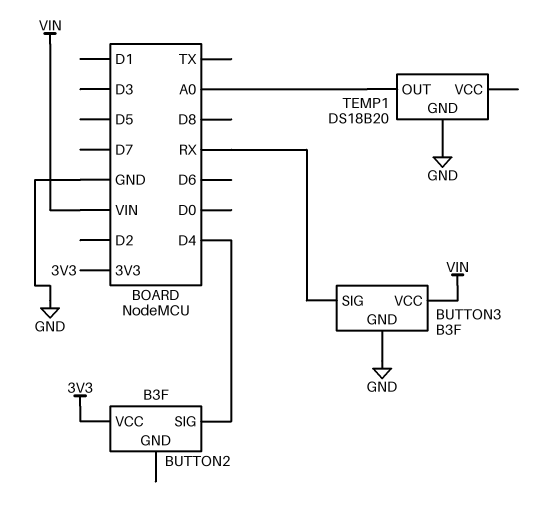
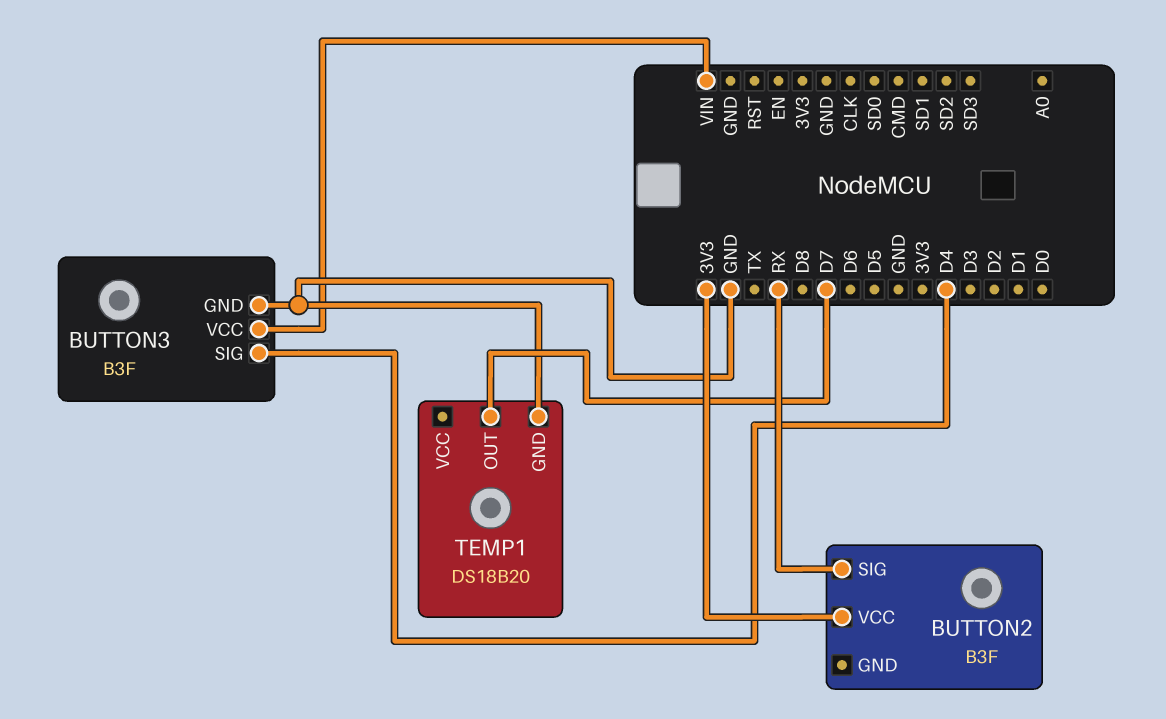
BUTTON2 pin SIG: D4 -> RX
BUTTON3 pin SIG: RX -> D4
TEMP1 pin OUT: A0 -> D7

